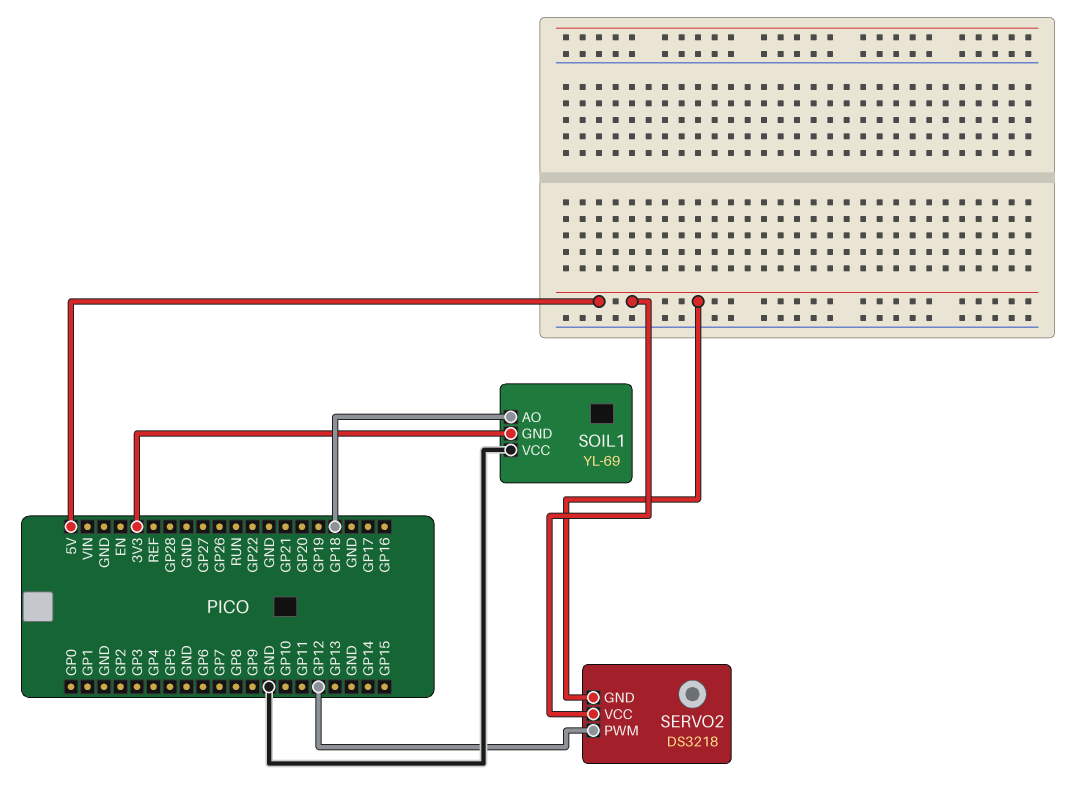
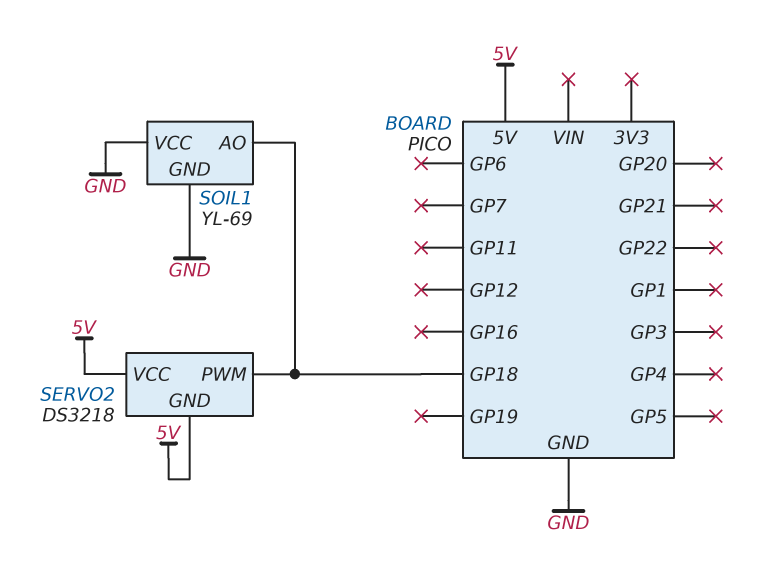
SERVO2 pin PWM: GP12 -> GP18
SOIL1 pin GND: 3V3 -> GND

